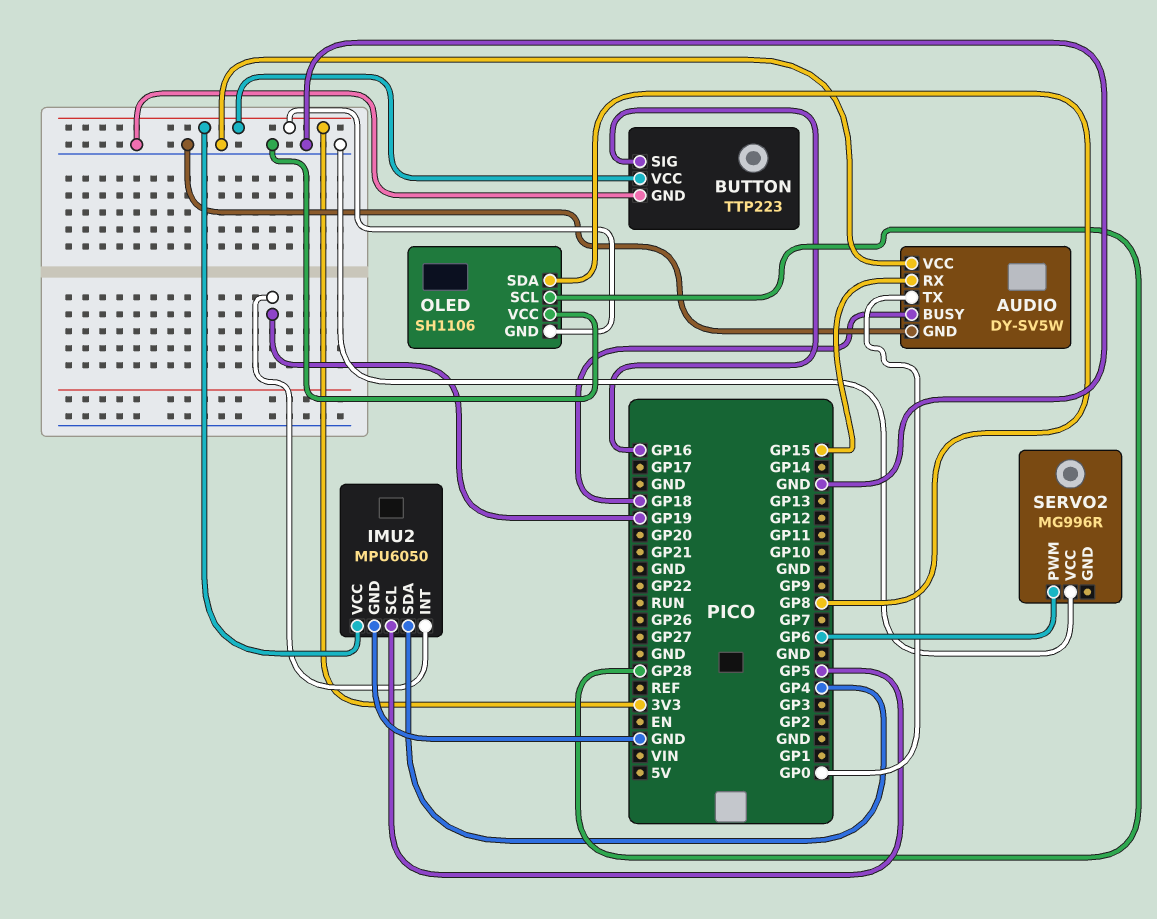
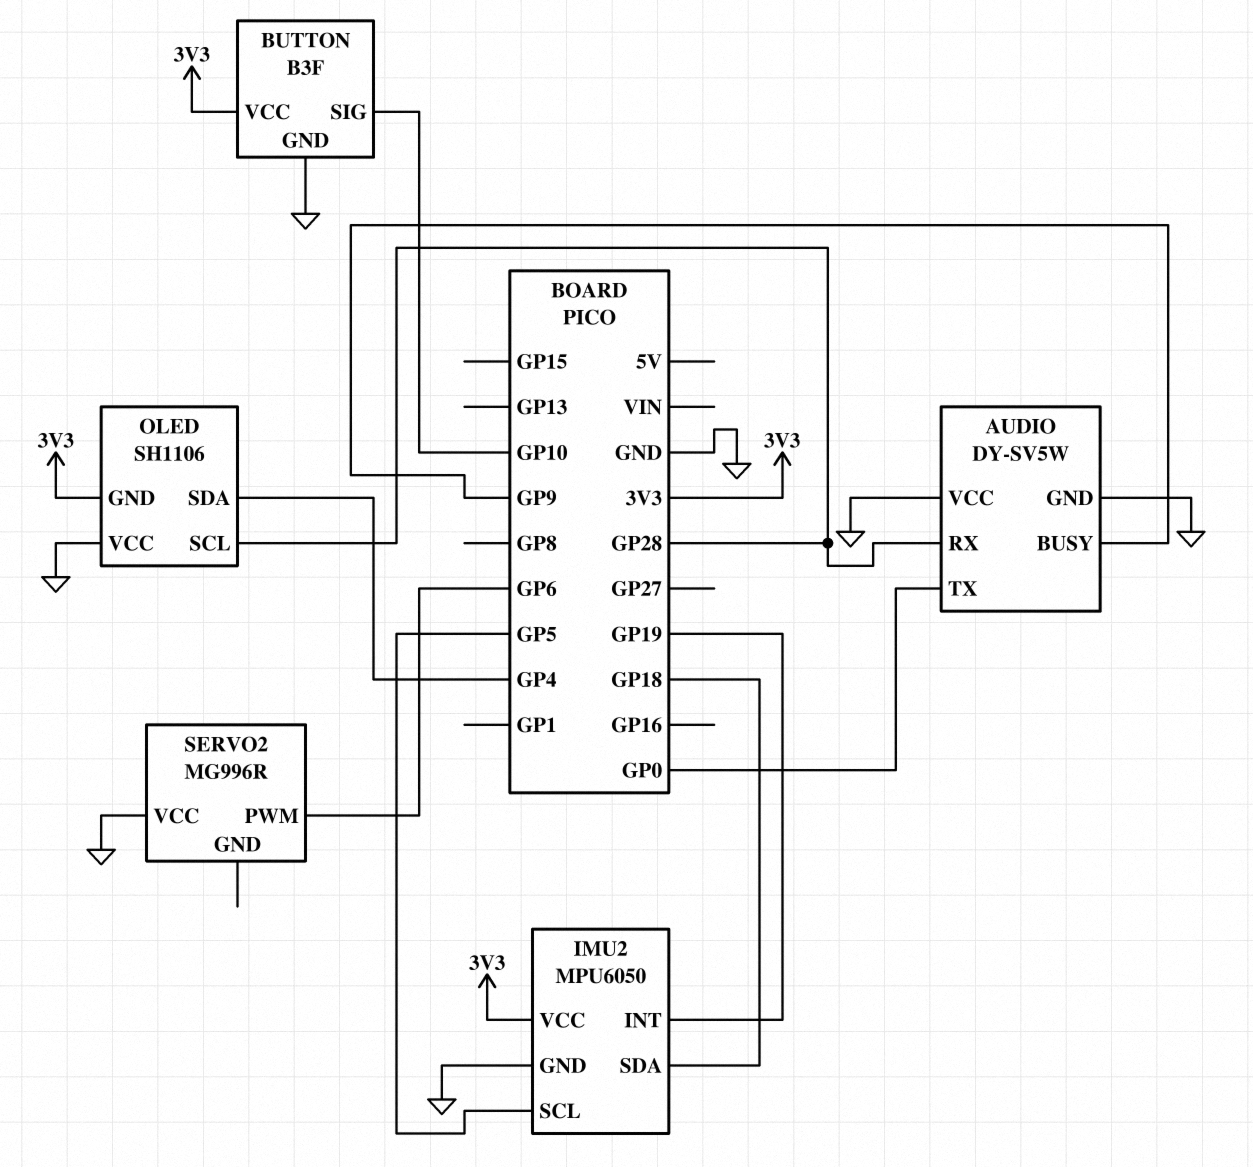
AUDIO pin BUSY: GP18 -> GP9
AUDIO pin RX: GP15 -> GP28
BUTTON: TTP223 -> B3F
BUTTON pin SIG: GP16 -> GP10
IMU2 pin SDA: GP4 -> GP18
OLED pin SDA: GP8 -> GP4

